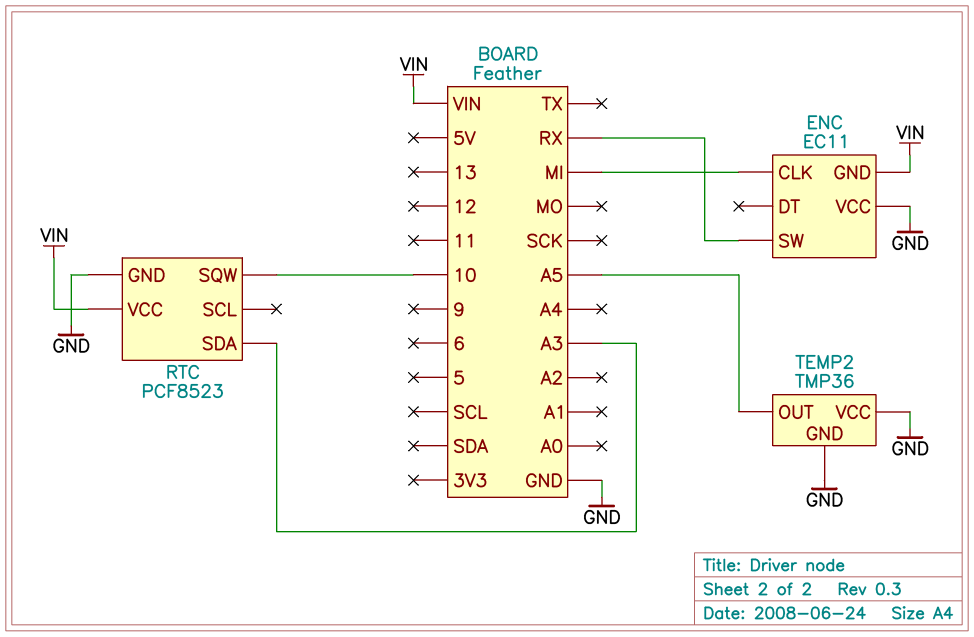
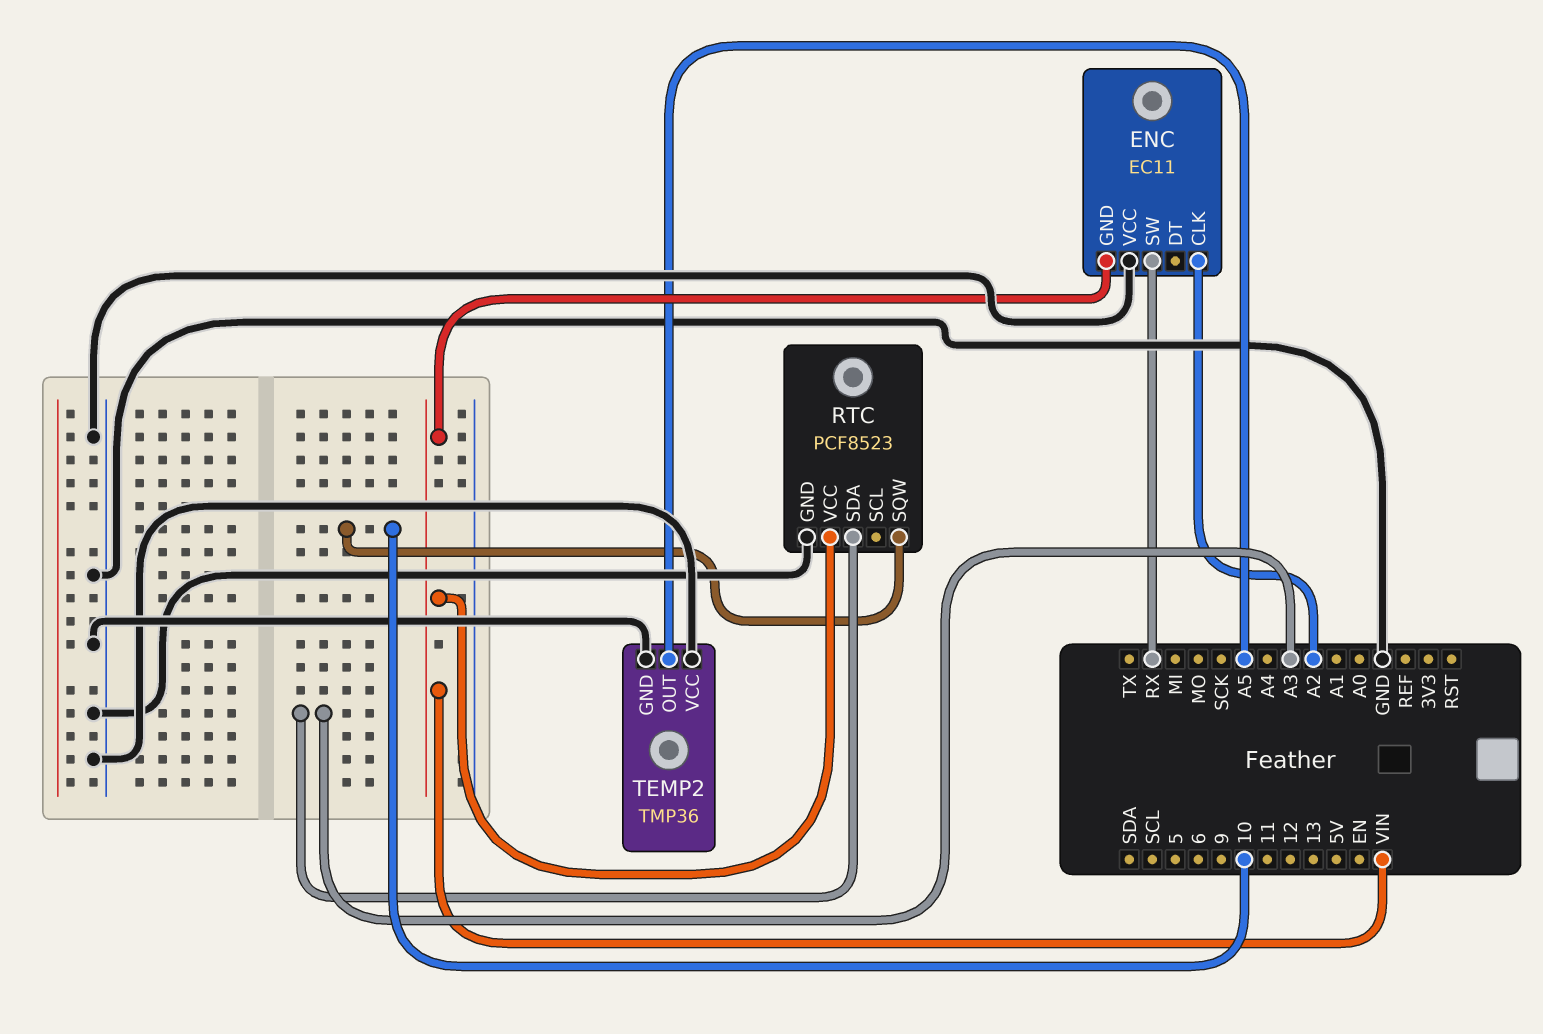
ENC pin CLK: MI -> A2

